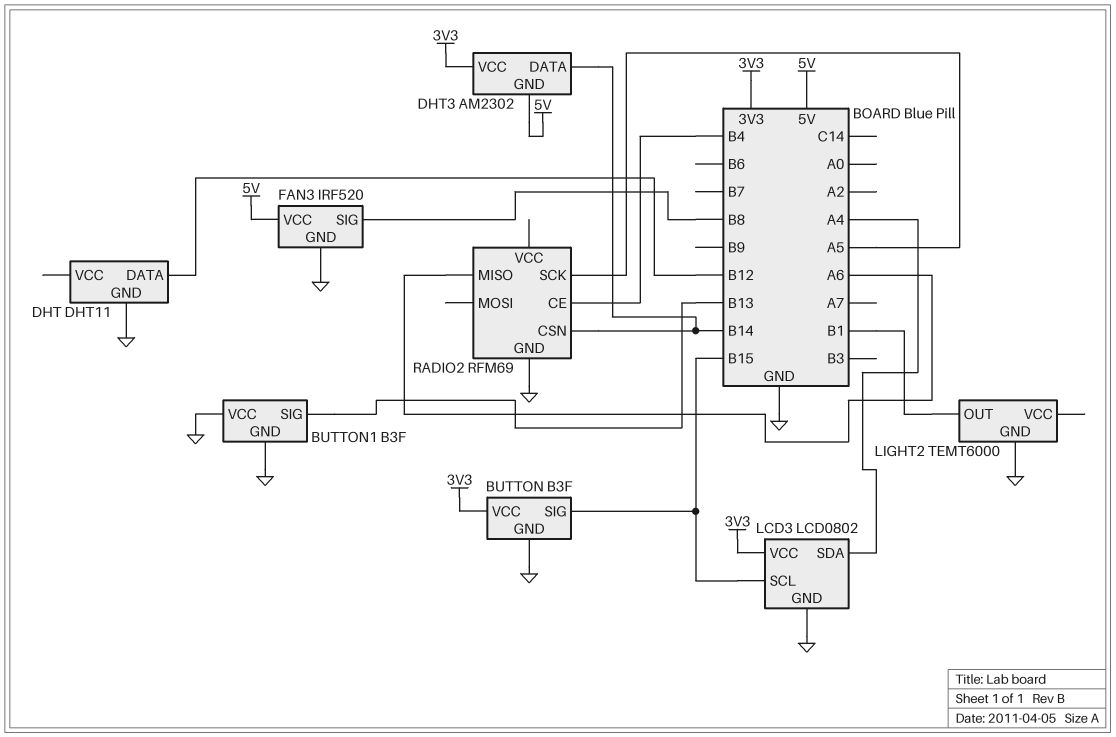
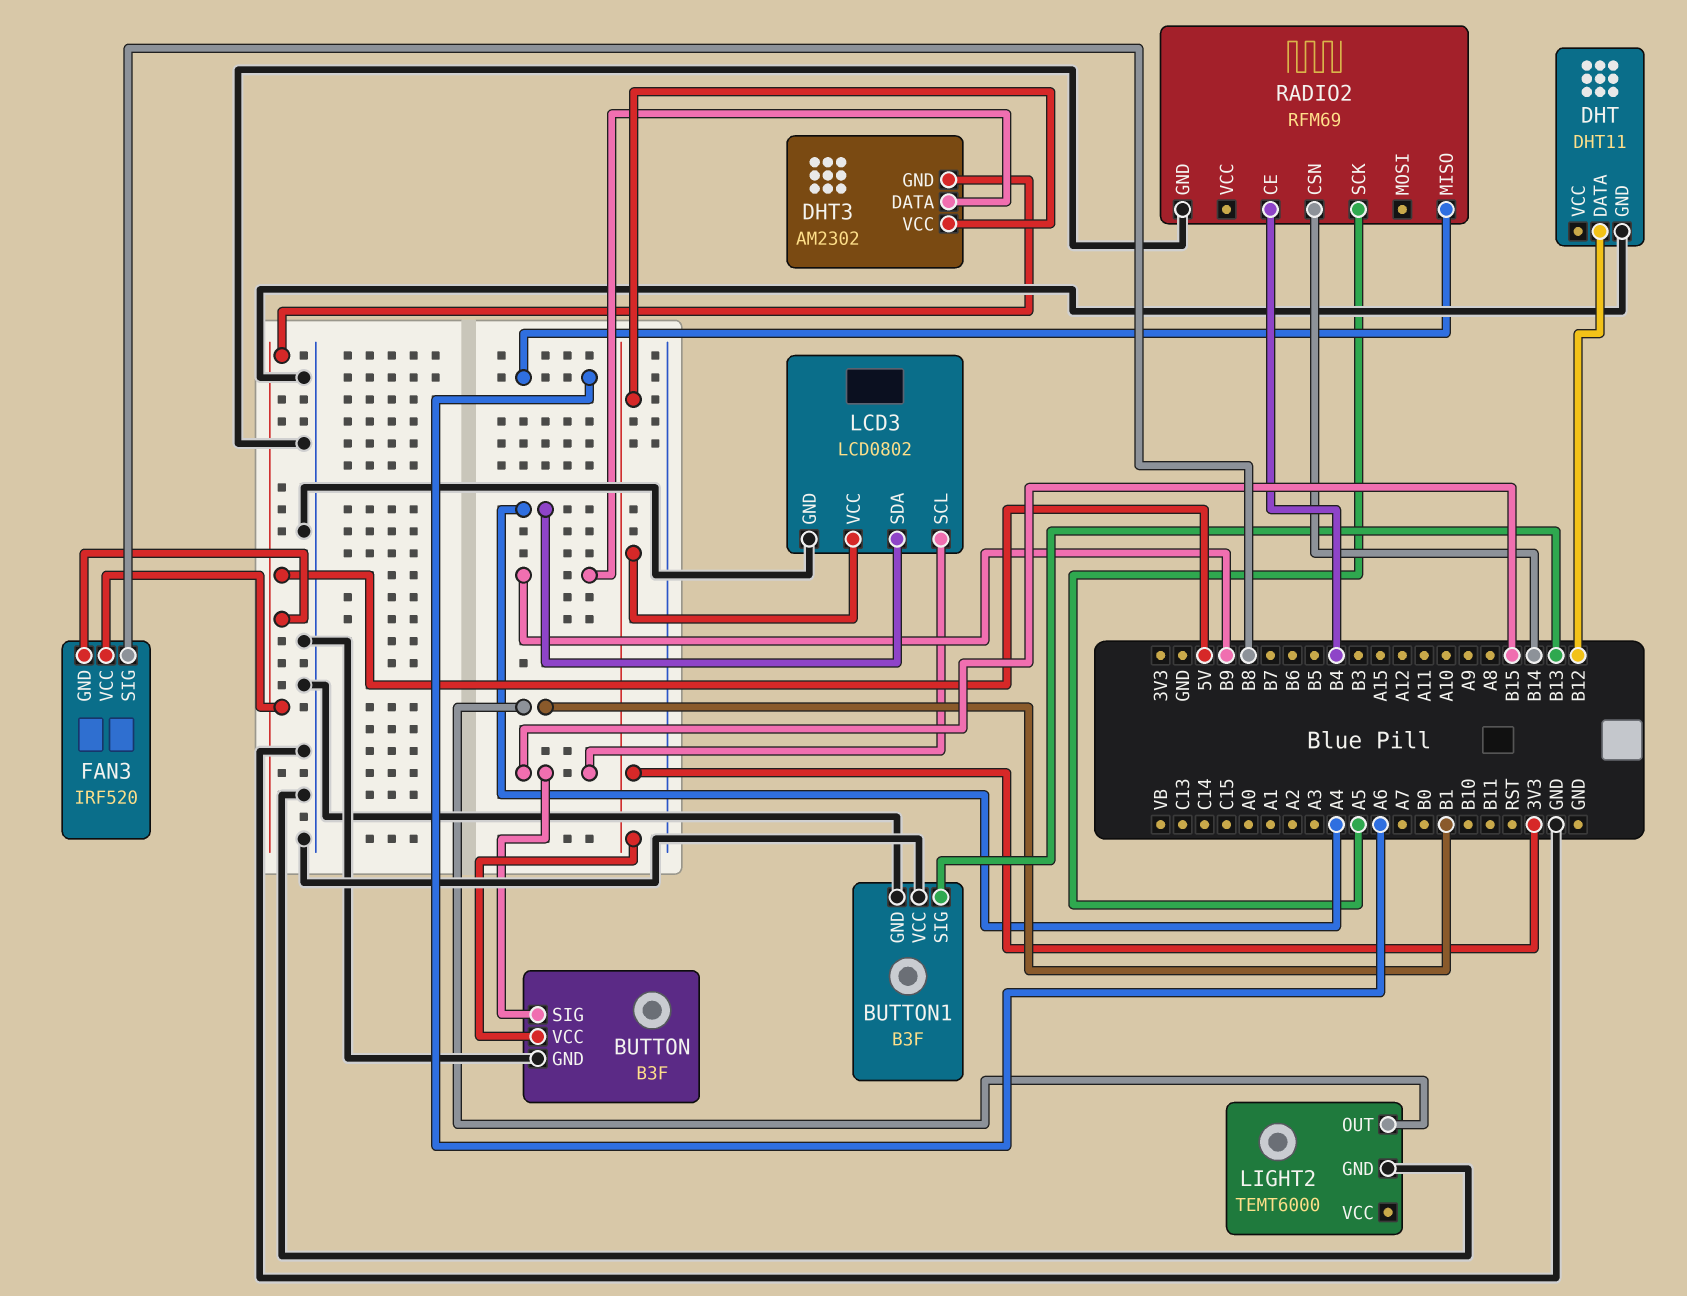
DHT3 pin DATA: B14 -> B9
FAN3 pin GND: GND -> 5V

